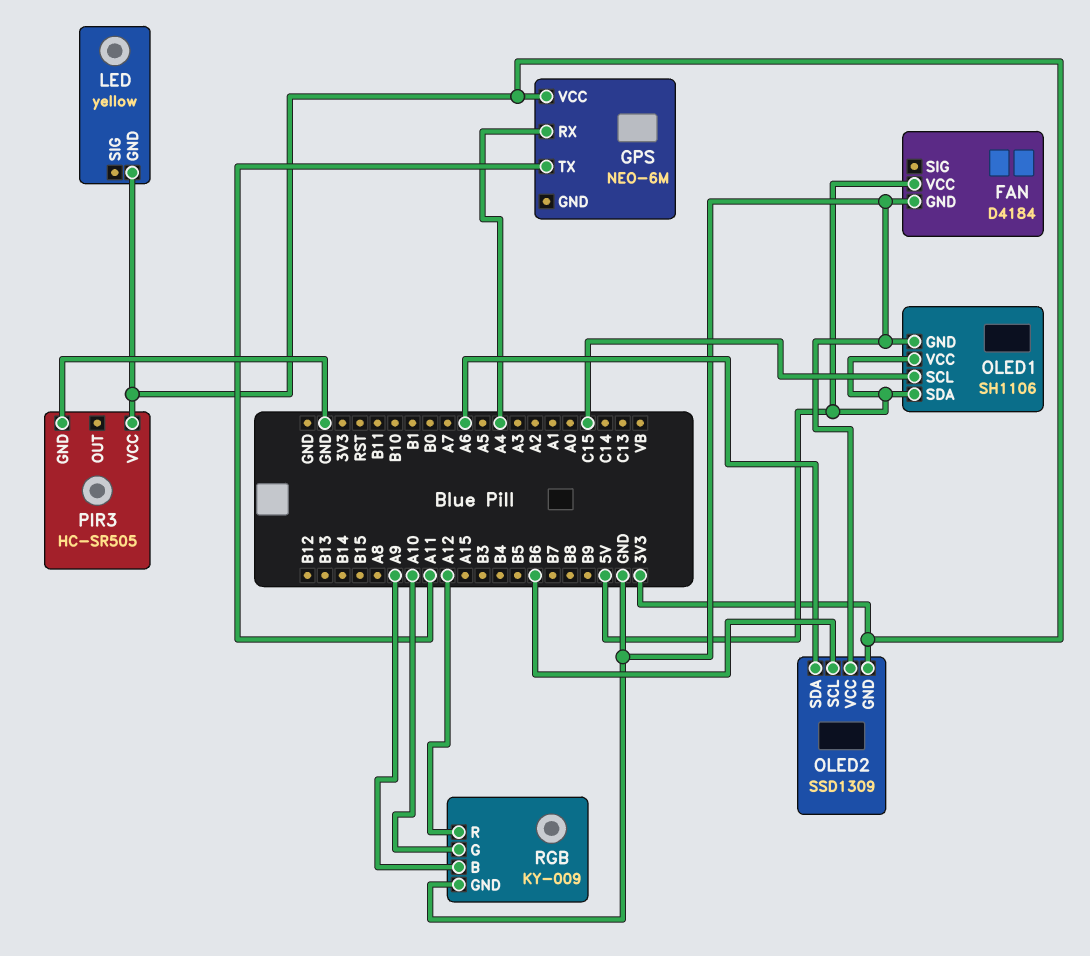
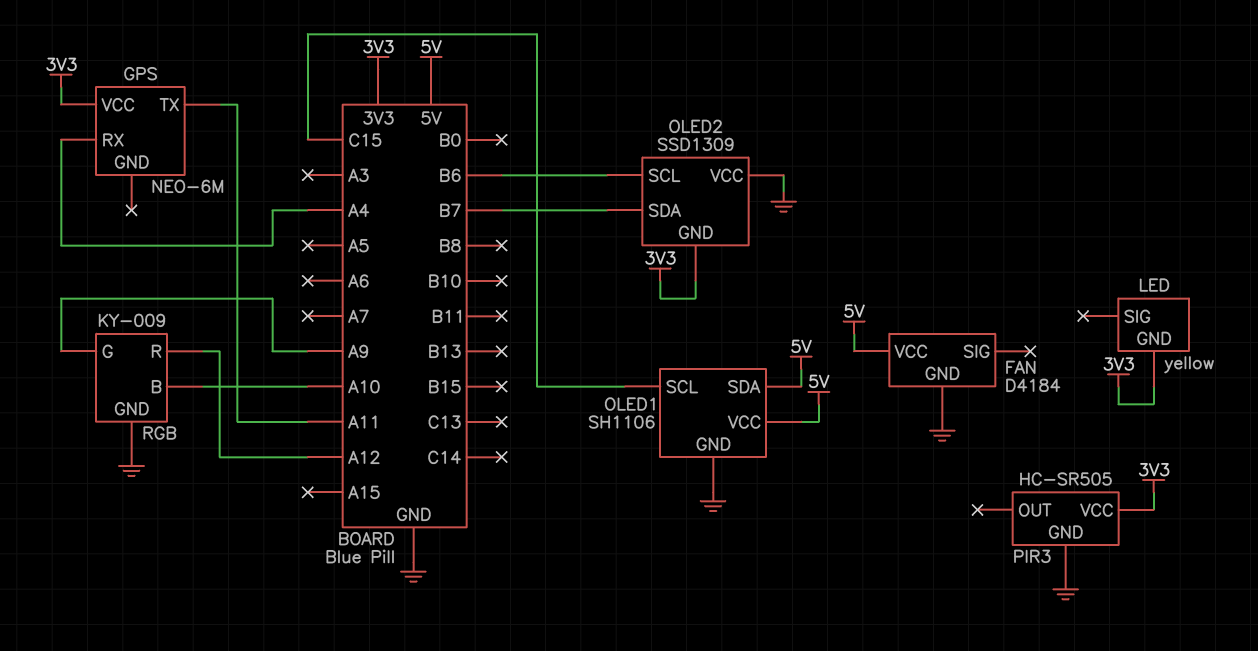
OLED2 pin SDA: A6 -> B7
RGB pin B: A9 -> A10
RGB pin G: A10 -> A9

